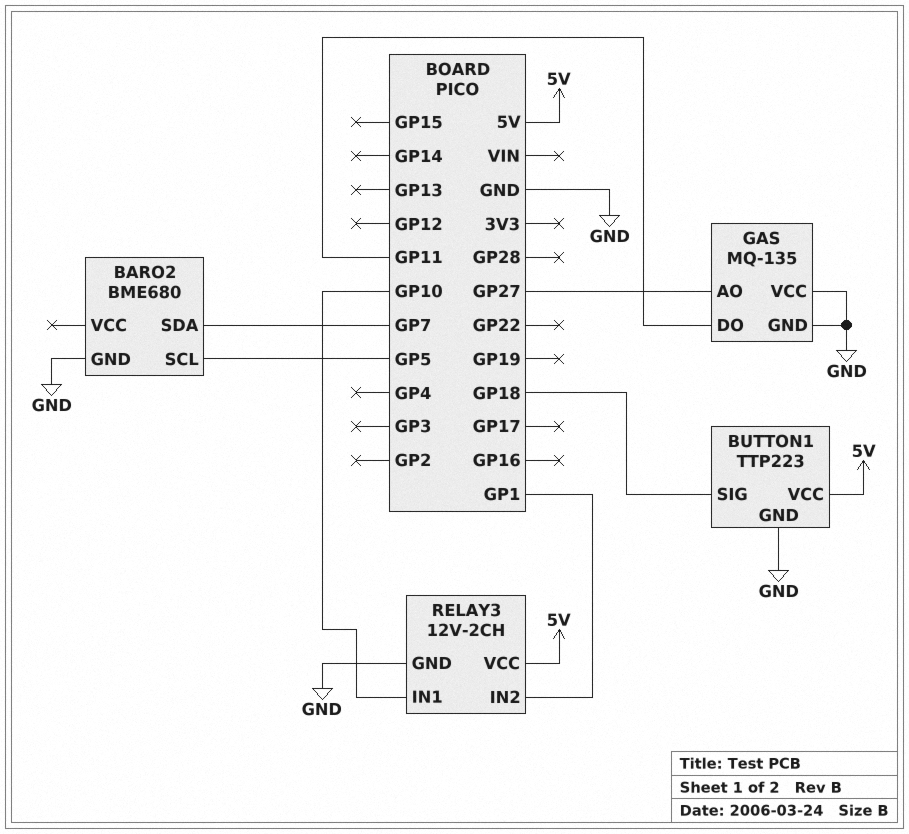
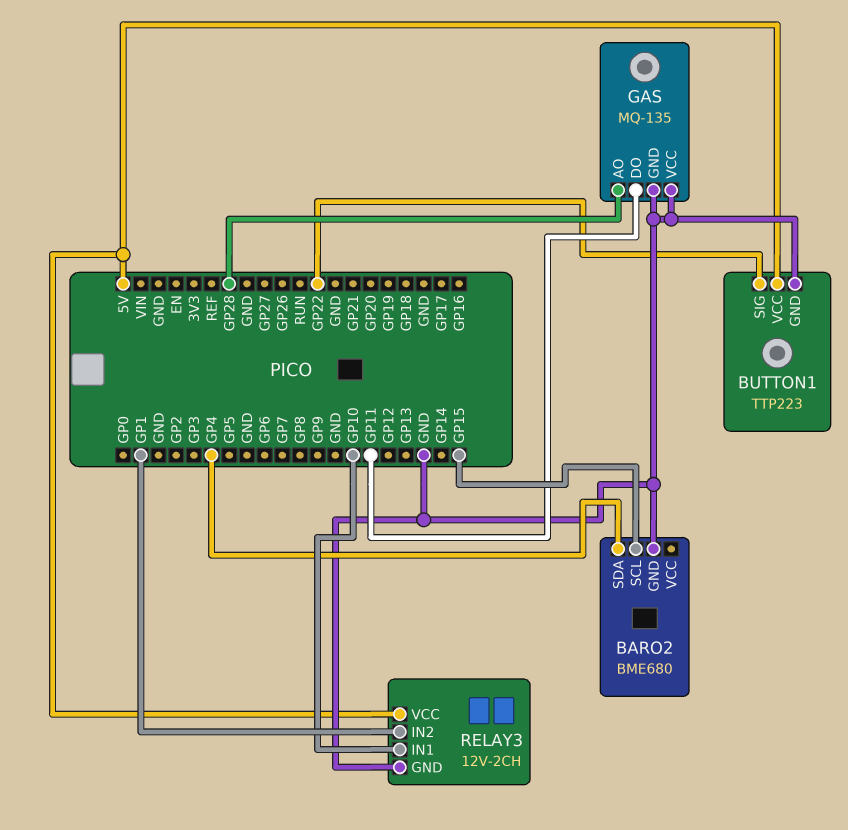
BARO2 pin SCL: GP5 -> GP15
BARO2 pin SDA: GP7 -> GP4
BUTTON1 pin SIG: GP18 -> GP22
GAS pin AO: GP27 -> GP28

